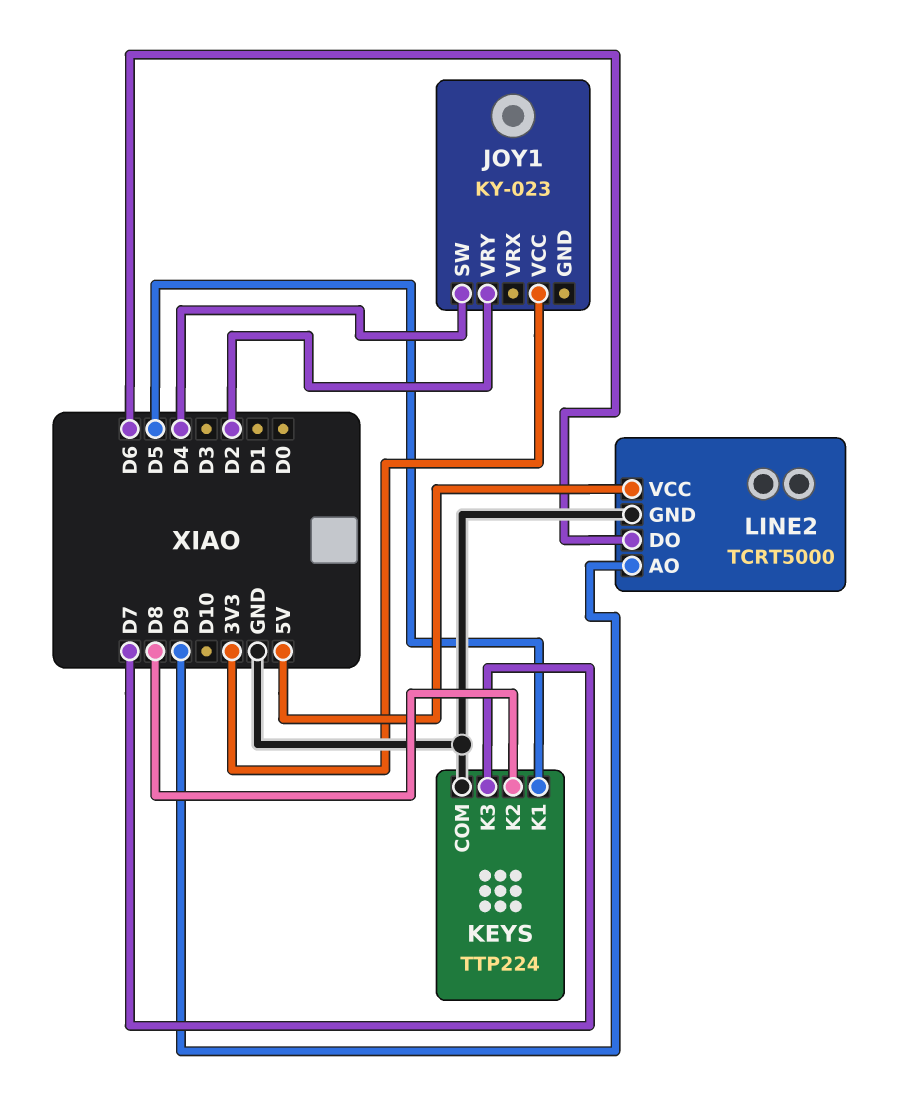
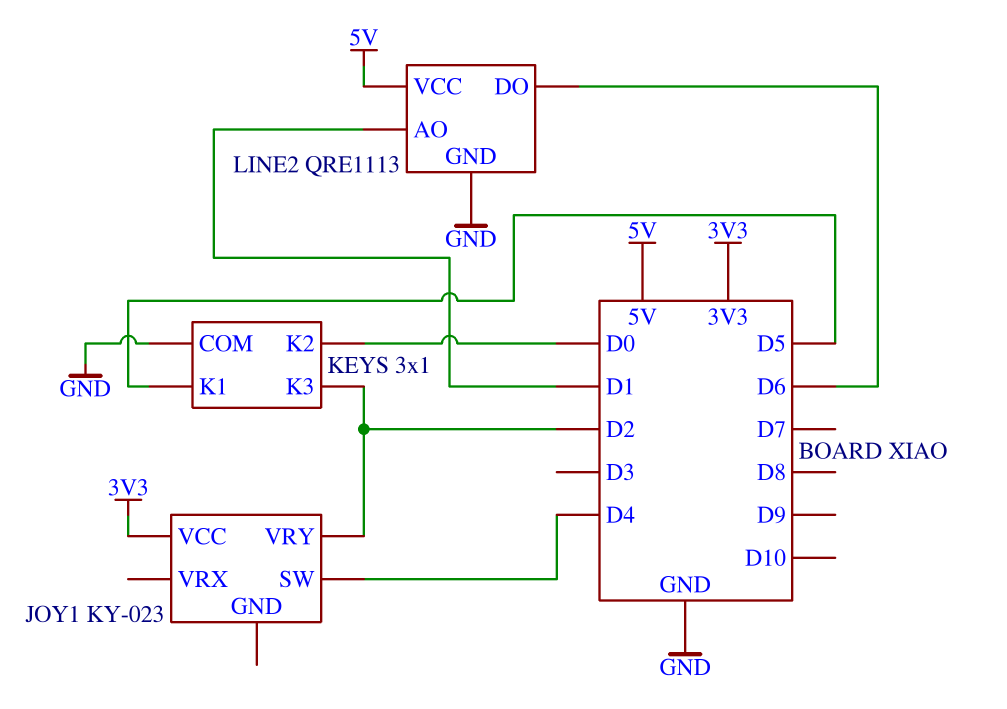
KEYS: TTP224 -> 3x1
KEYS pin K2: D8 -> D0
KEYS pin K3: D7 -> D2
LINE2: TCRT5000 -> QRE1113
LINE2 pin AO: D9 -> D1

